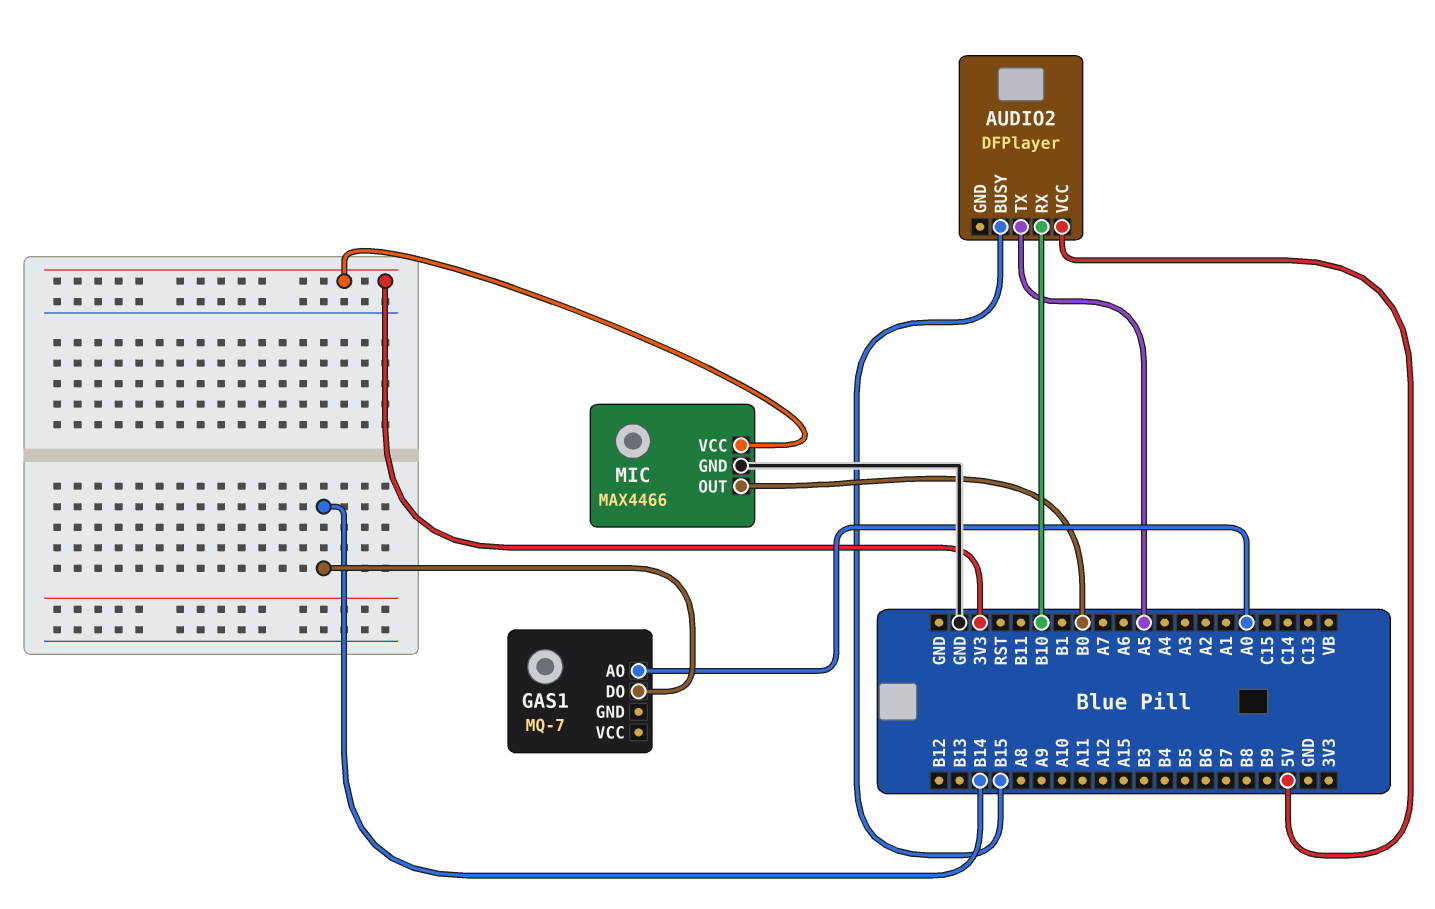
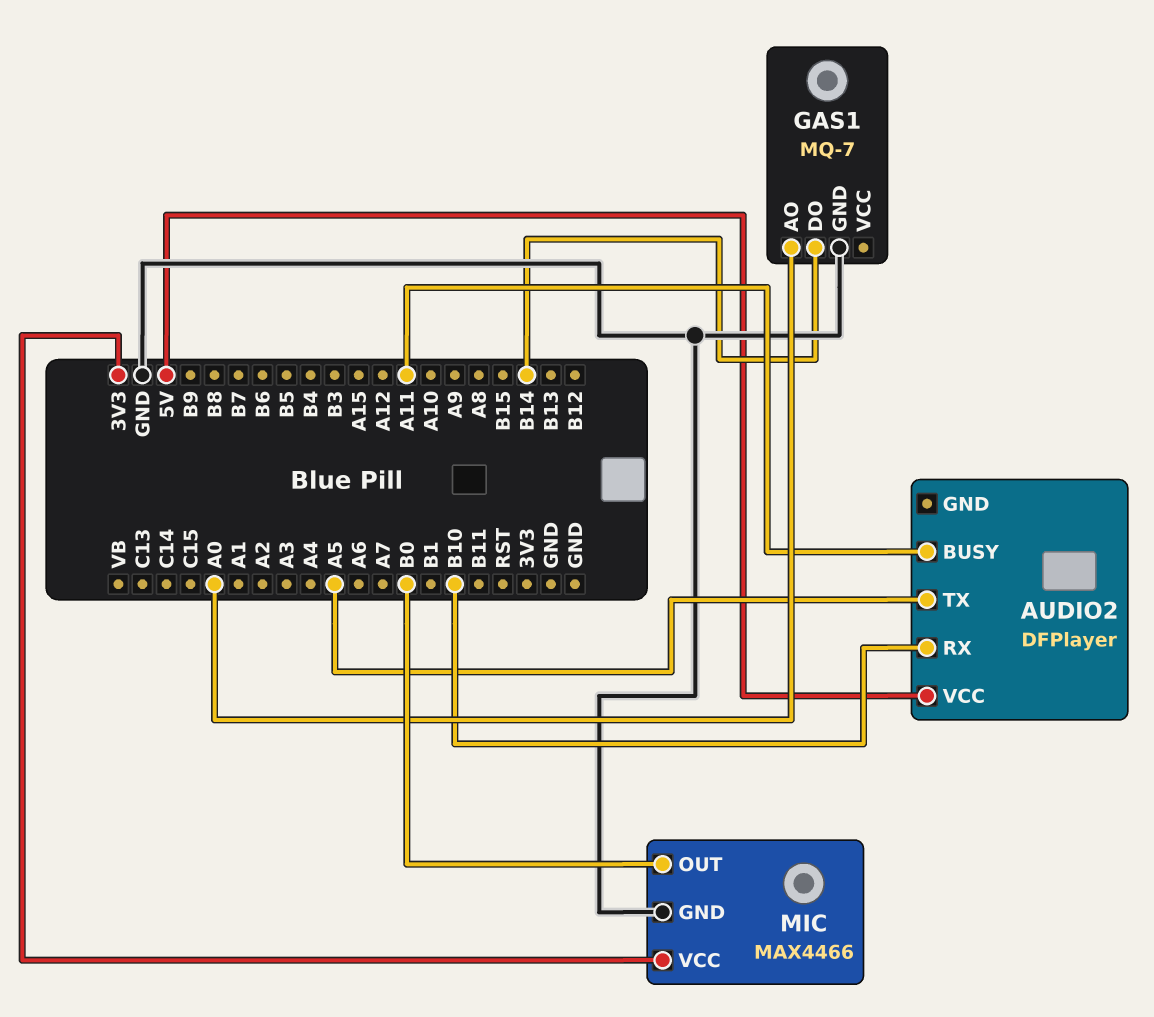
AUDIO2 pin BUSY: B15 -> A11
GAS1 pin GND: none -> GND

